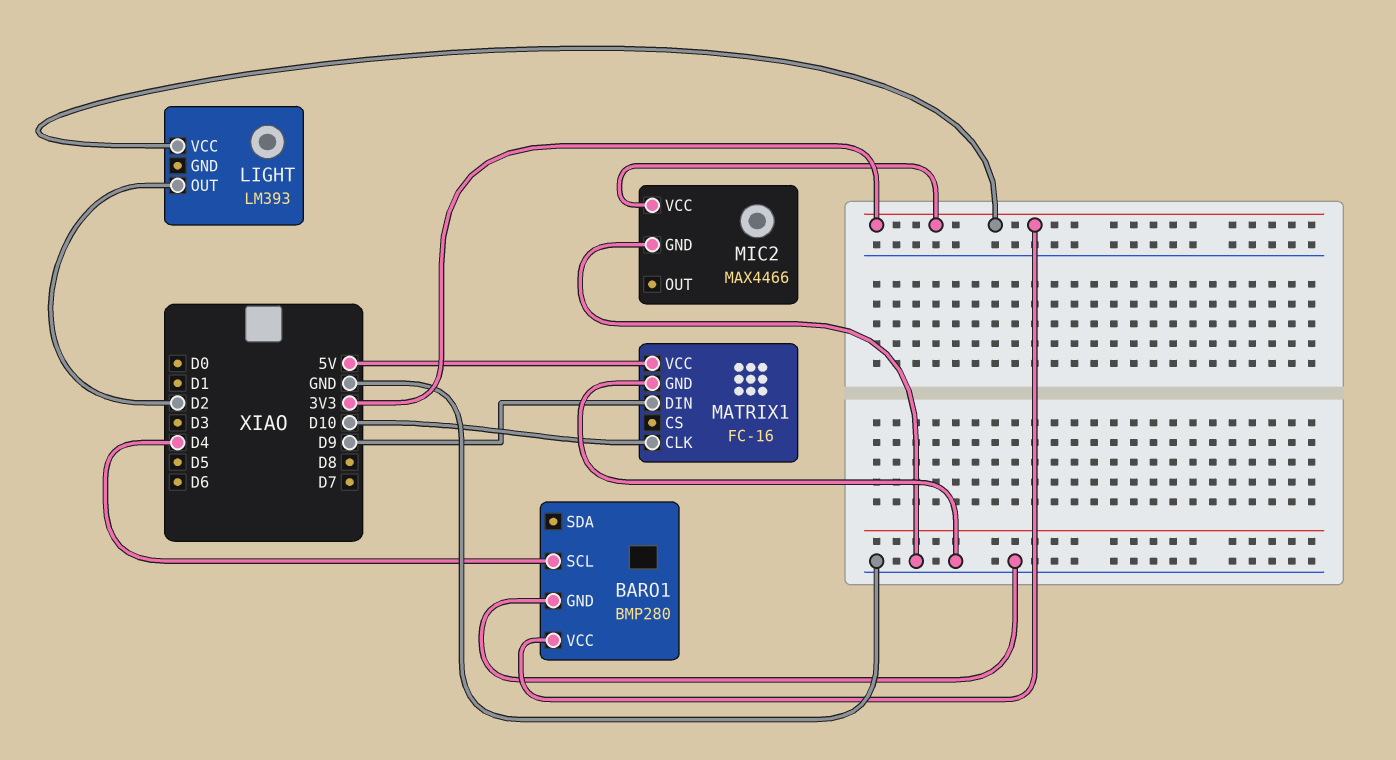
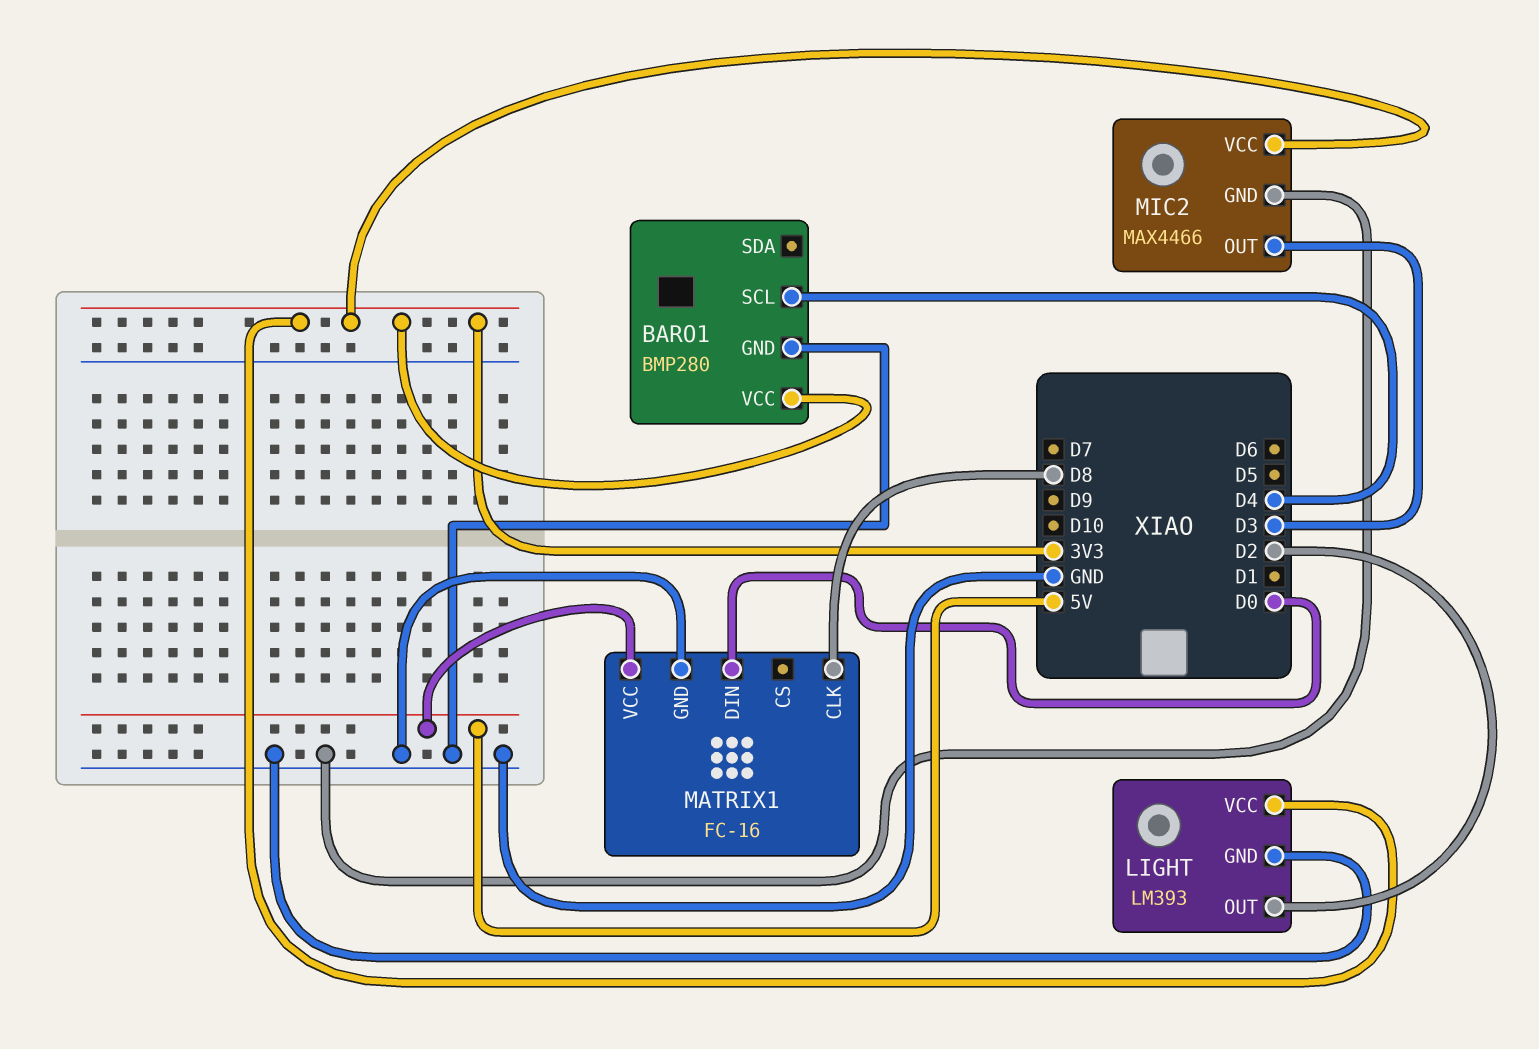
LIGHT pin GND: none -> GND
MATRIX1 pin CLK: D10 -> D8
MATRIX1 pin DIN: D9 -> D0
MIC2 pin OUT: none -> D3

